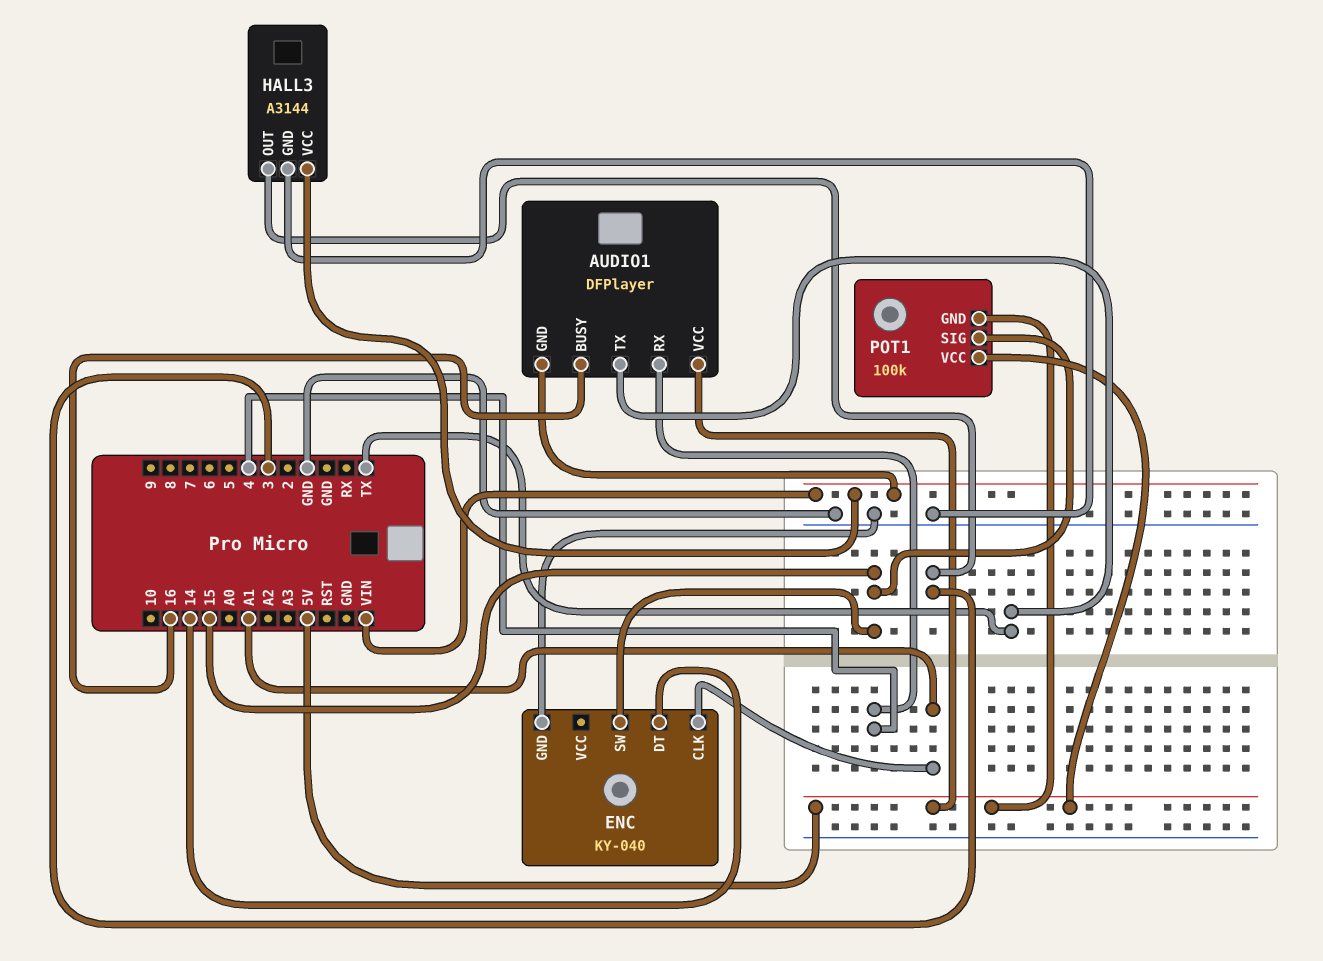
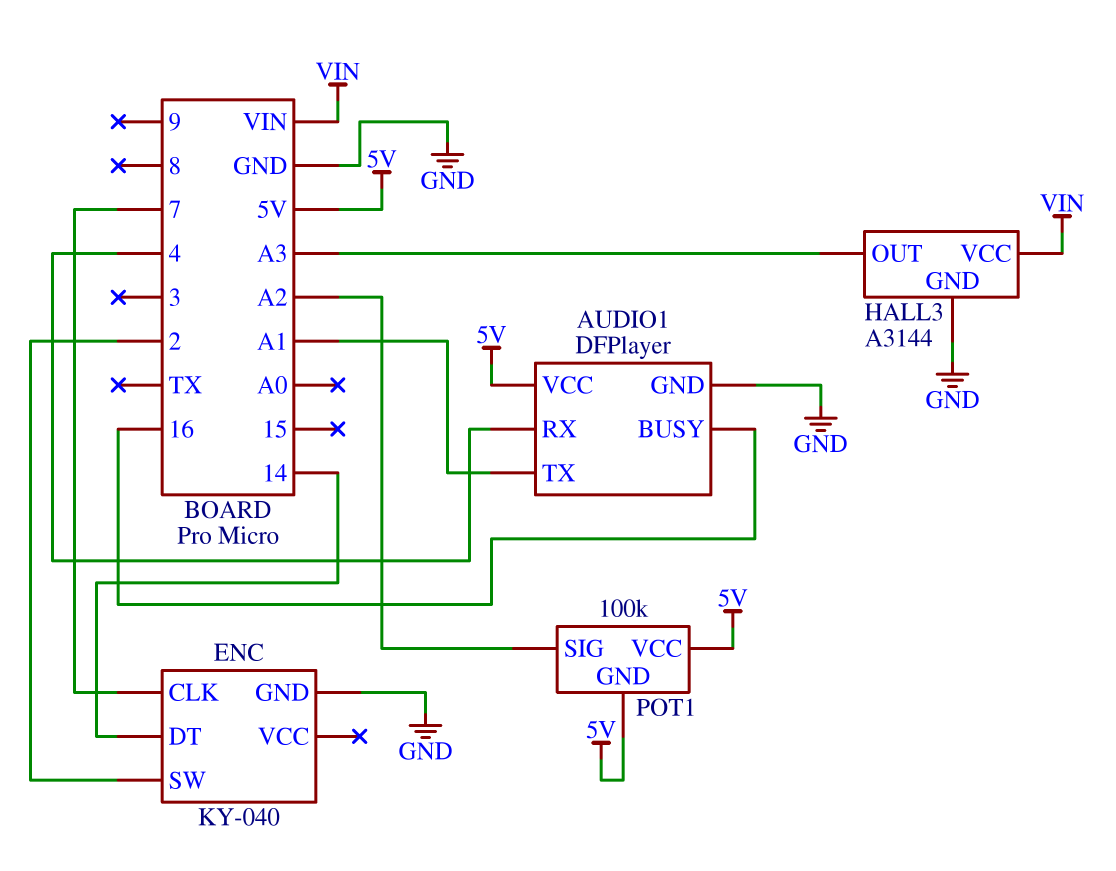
AUDIO1 pin GND: VIN -> GND
AUDIO1 pin TX: TX -> A1
ENC pin CLK: A1 -> 7
ENC pin SW: 15 -> 2
HALL3 pin OUT: 3 -> A3
POT1 pin SIG: 15 -> A2

